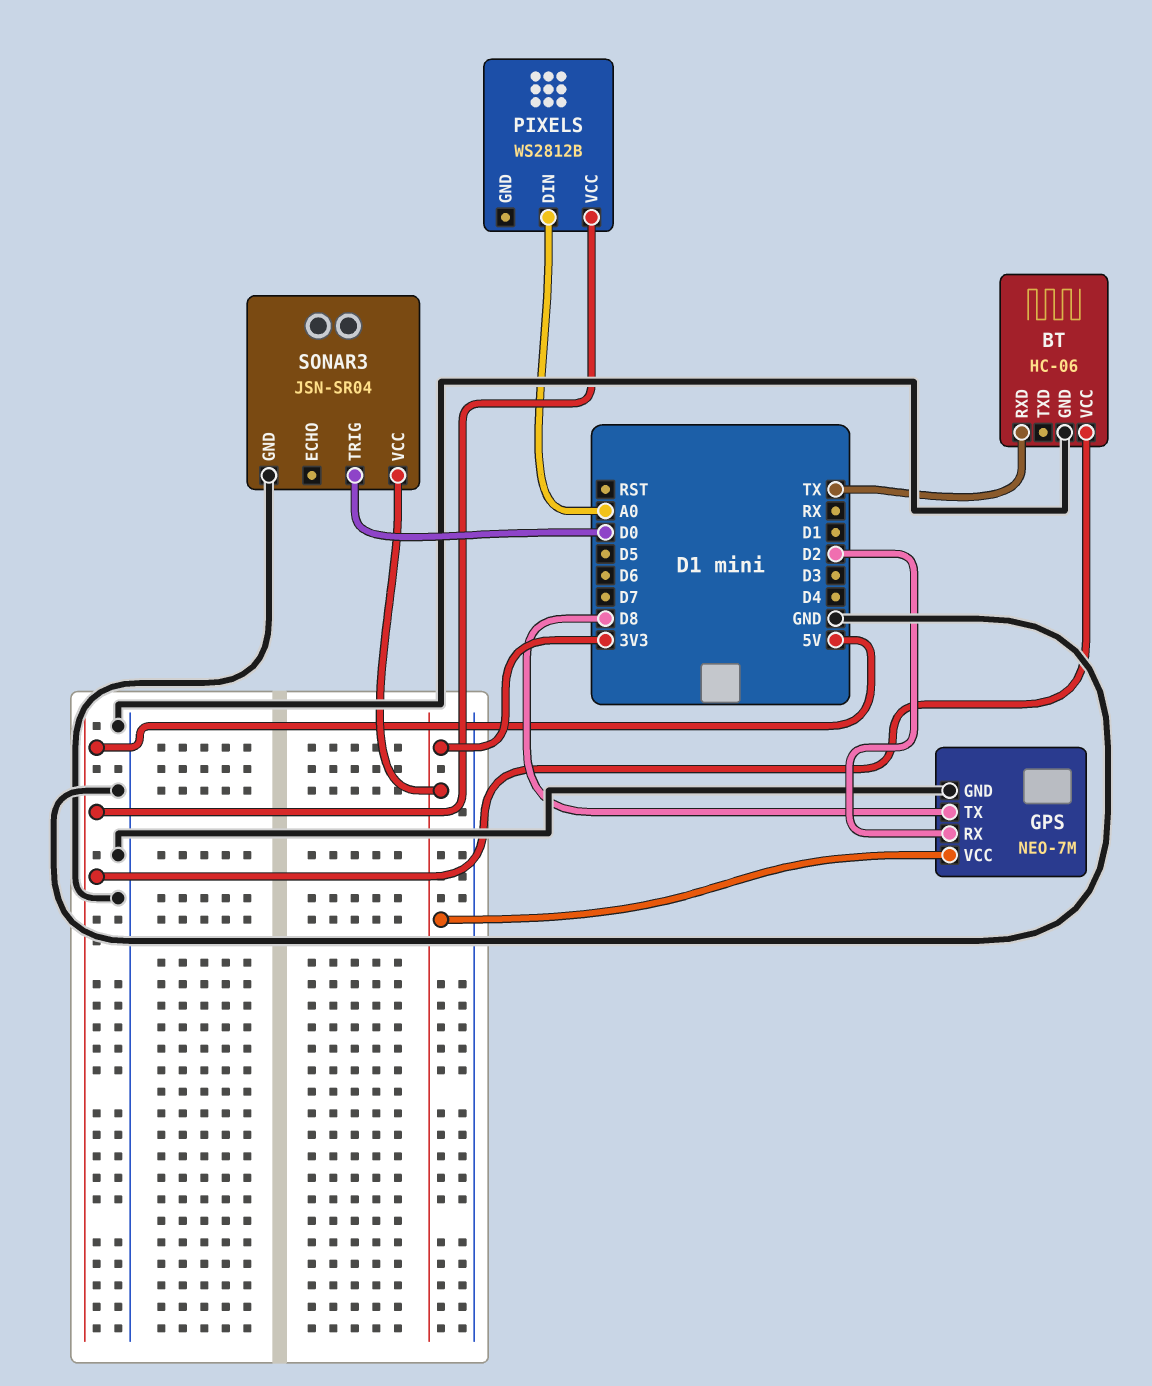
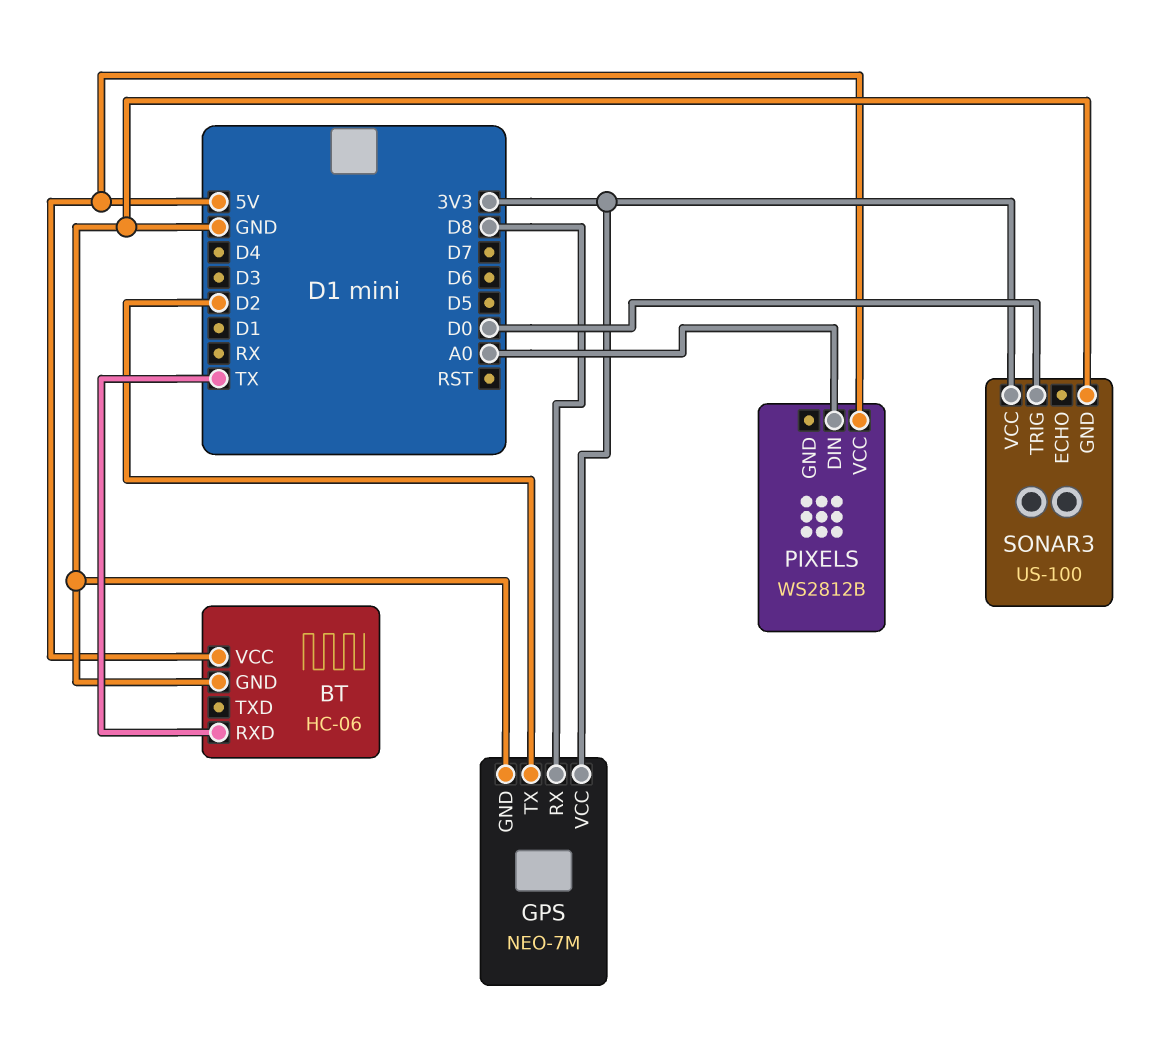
GPS pin RX: D2 -> D8
GPS pin TX: D8 -> D2
SONAR3: JSN-SR04 -> US-100

